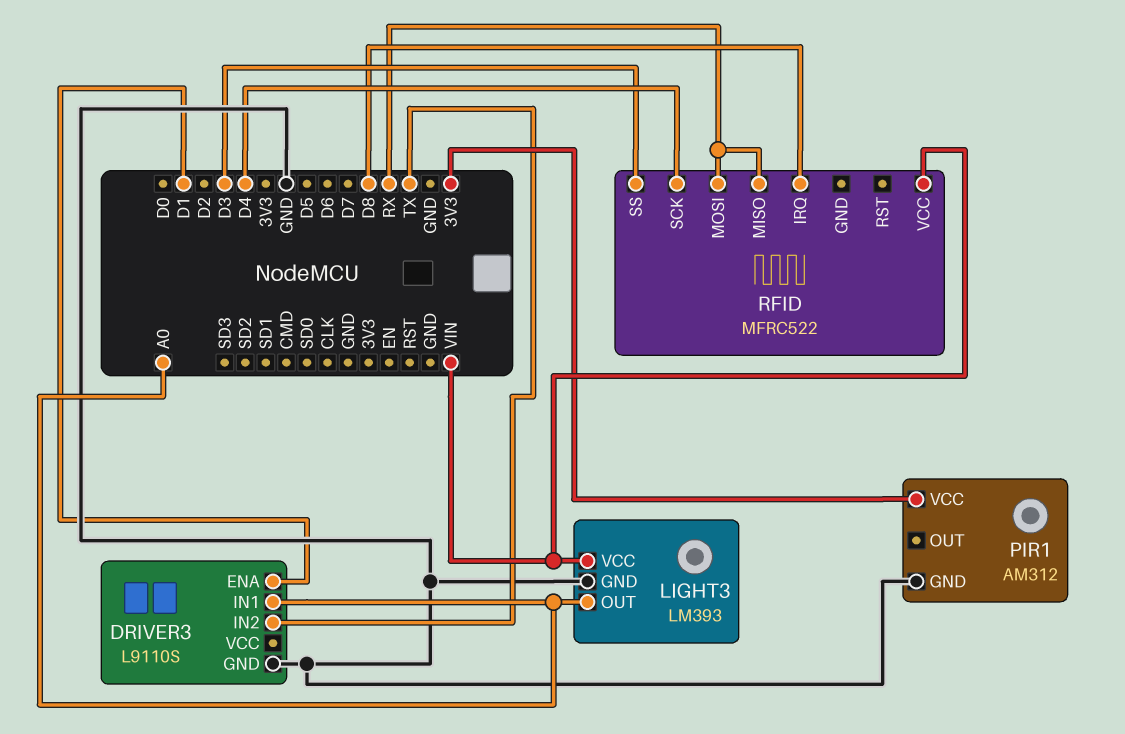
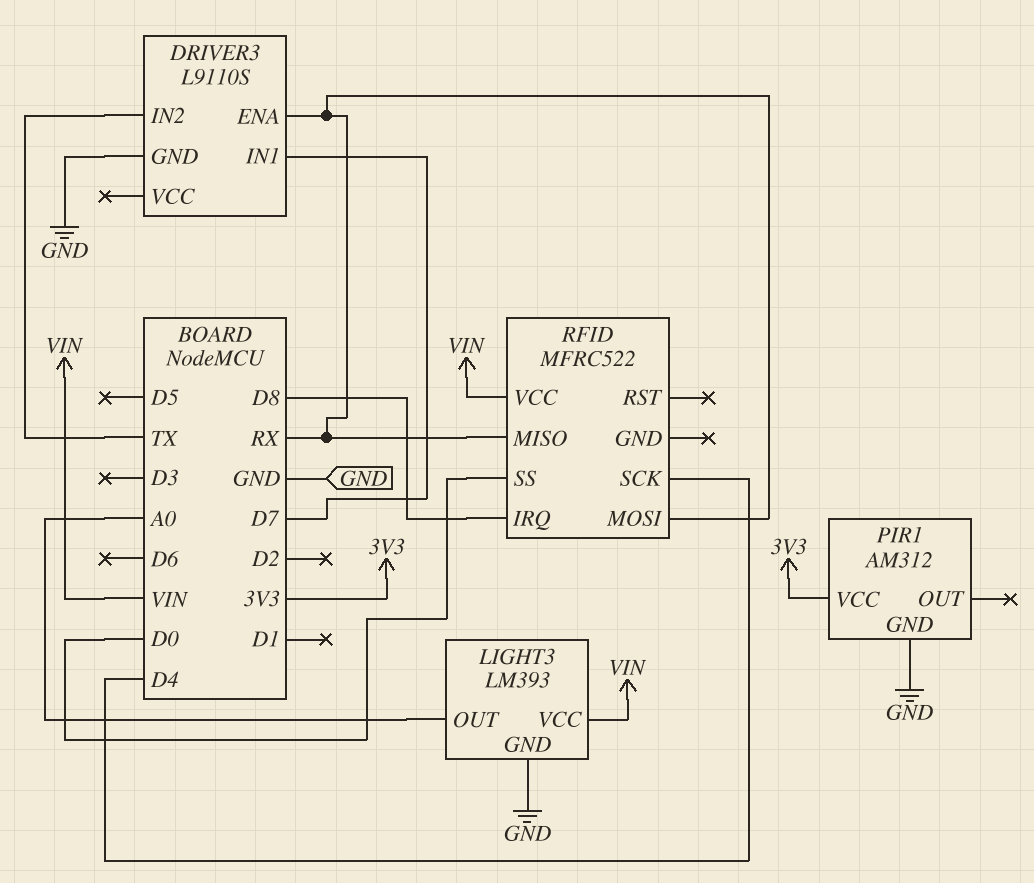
DRIVER3 pin ENA: D1 -> RX
DRIVER3 pin IN1: A0 -> D7
RFID pin SS: D3 -> D0

